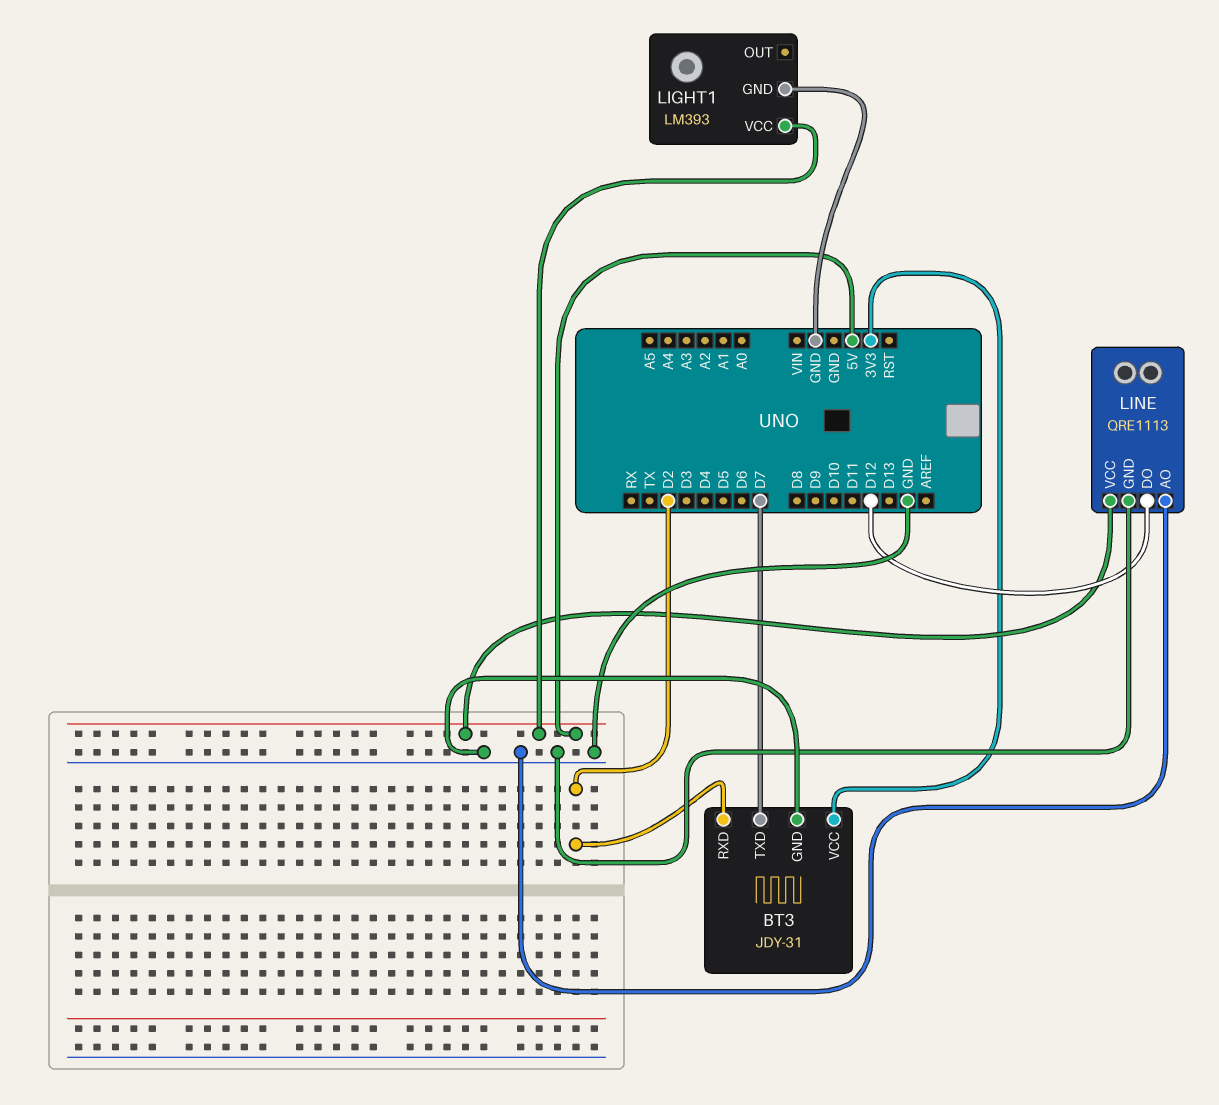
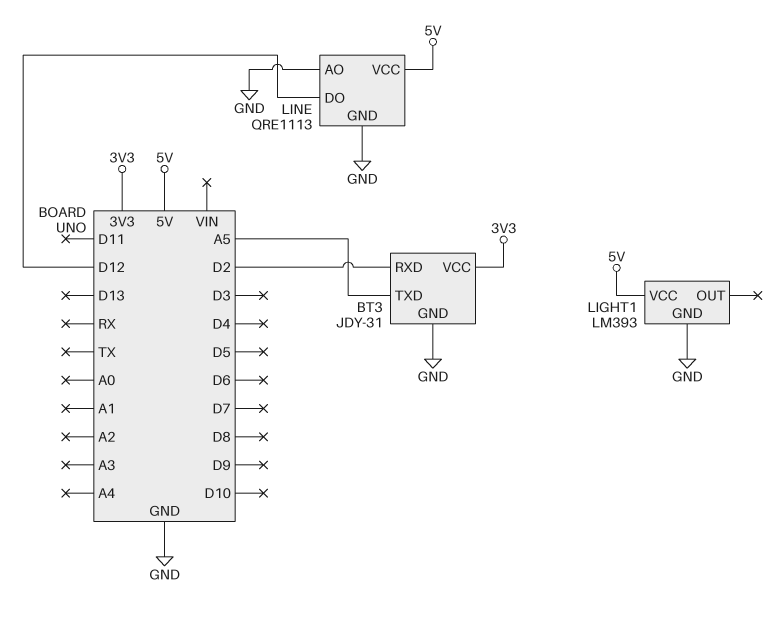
BT3 pin TXD: D7 -> A5

